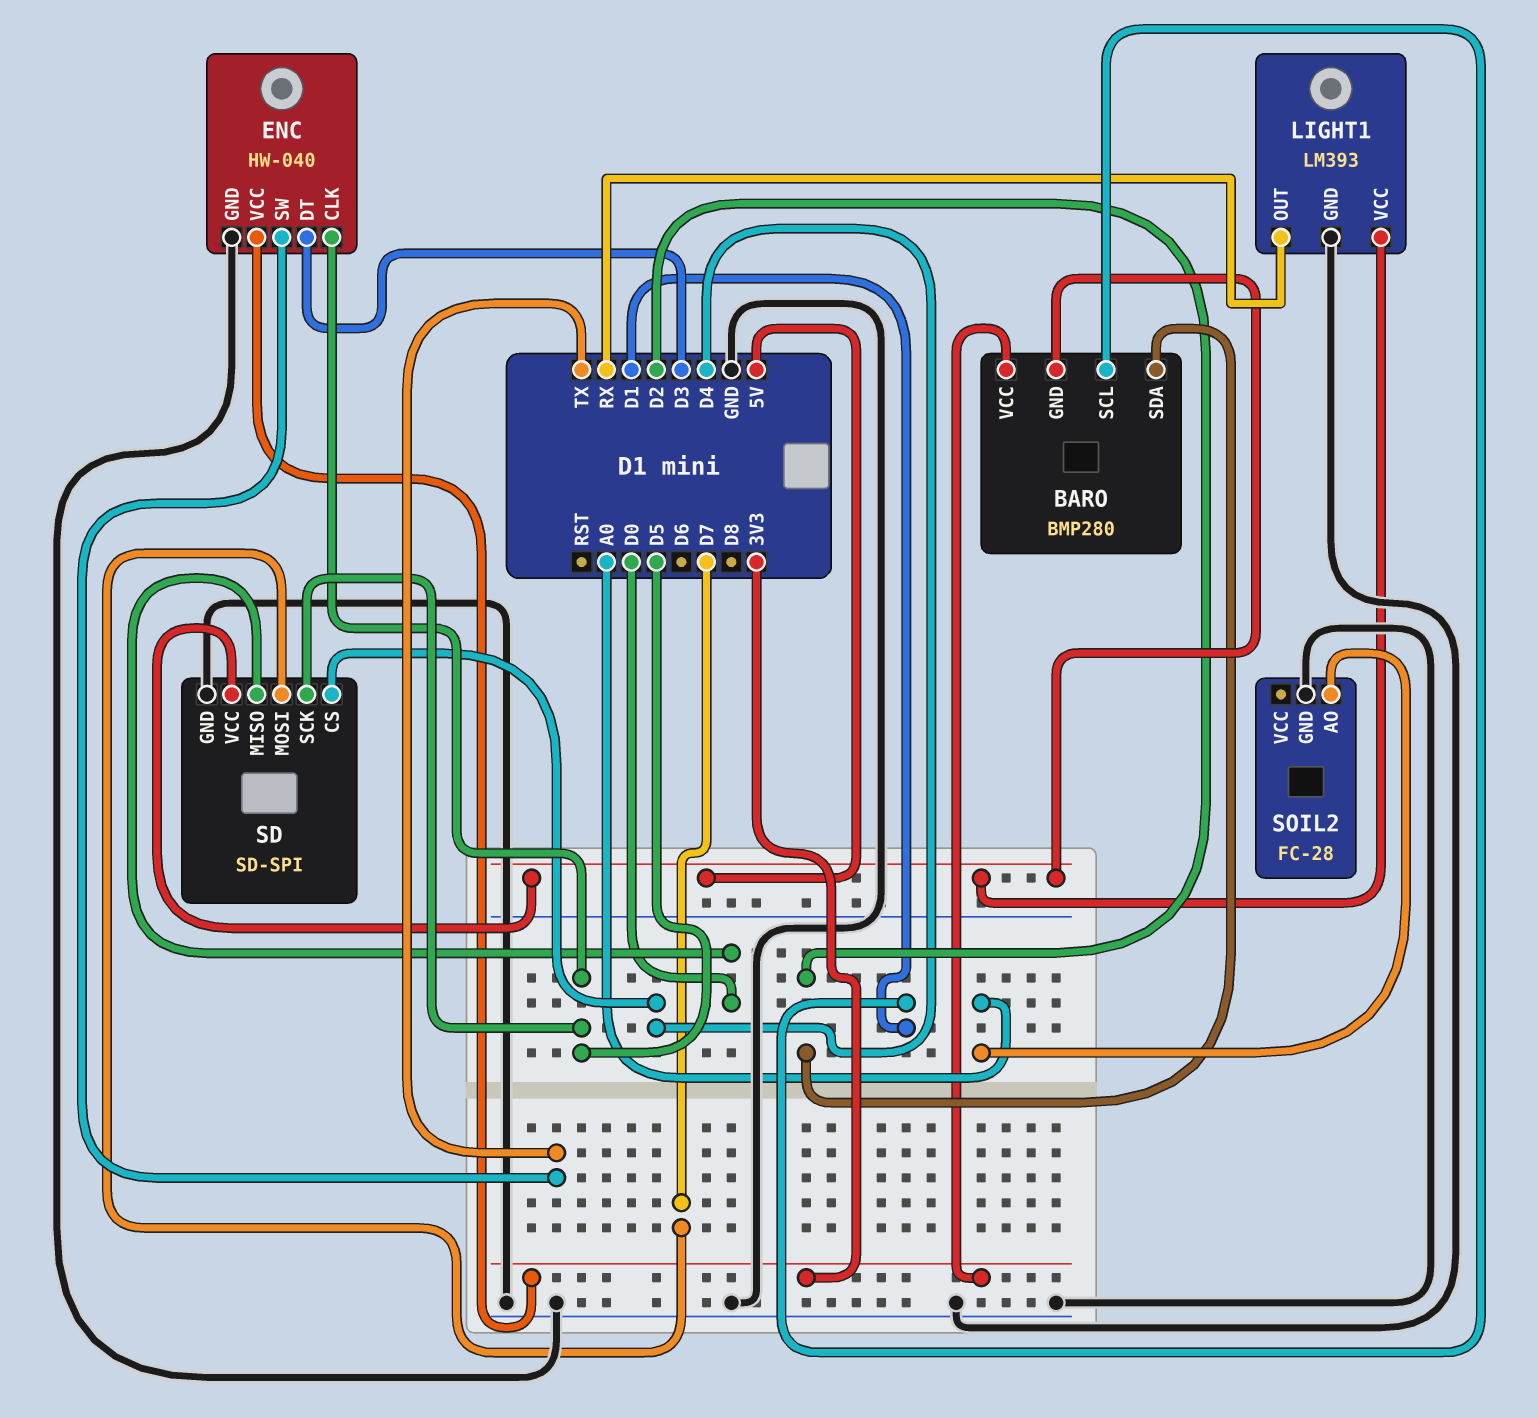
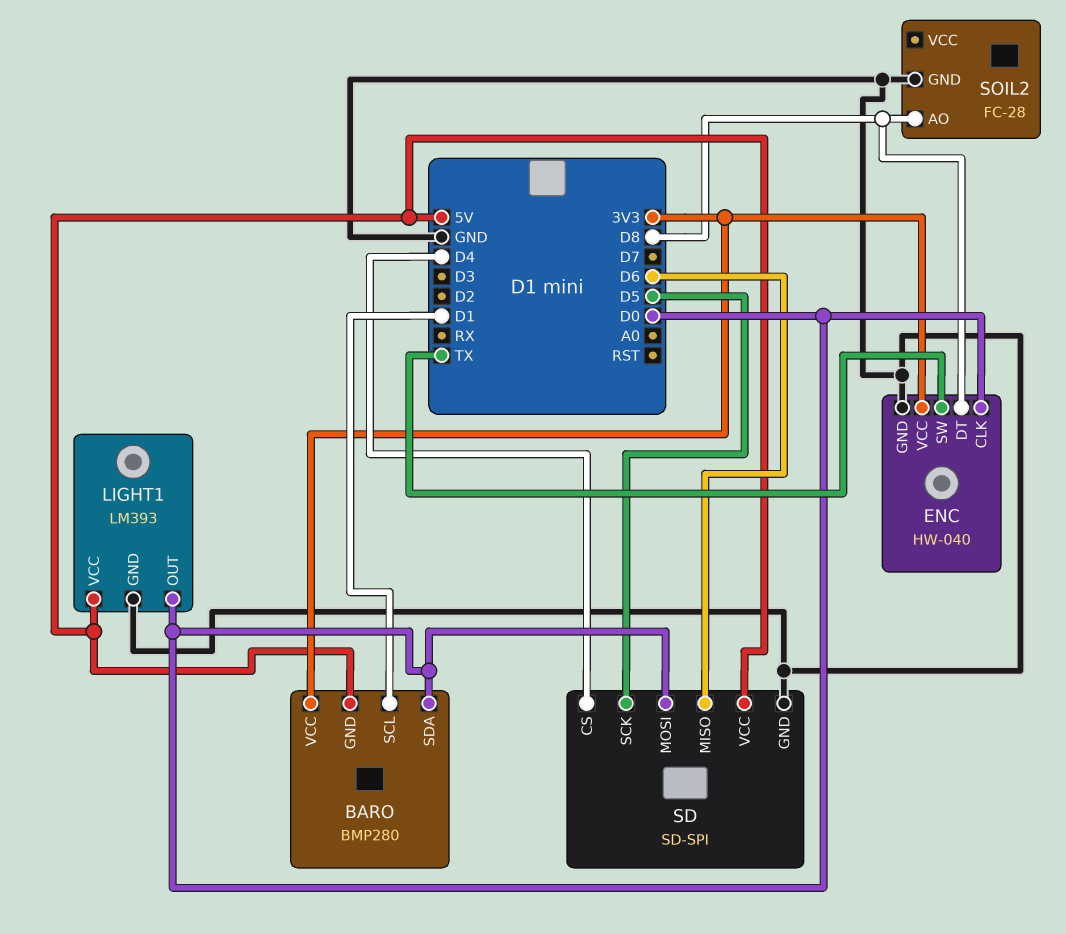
BARO pin SDA: D2 -> D0
ENC pin CLK: D5 -> D0
ENC pin DT: D3 -> D8
LIGHT1 pin OUT: RX -> D0
SD pin MISO: D0 -> D6
SD pin MOSI: D7 -> D0
SOIL2 pin AO: A0 -> D8

